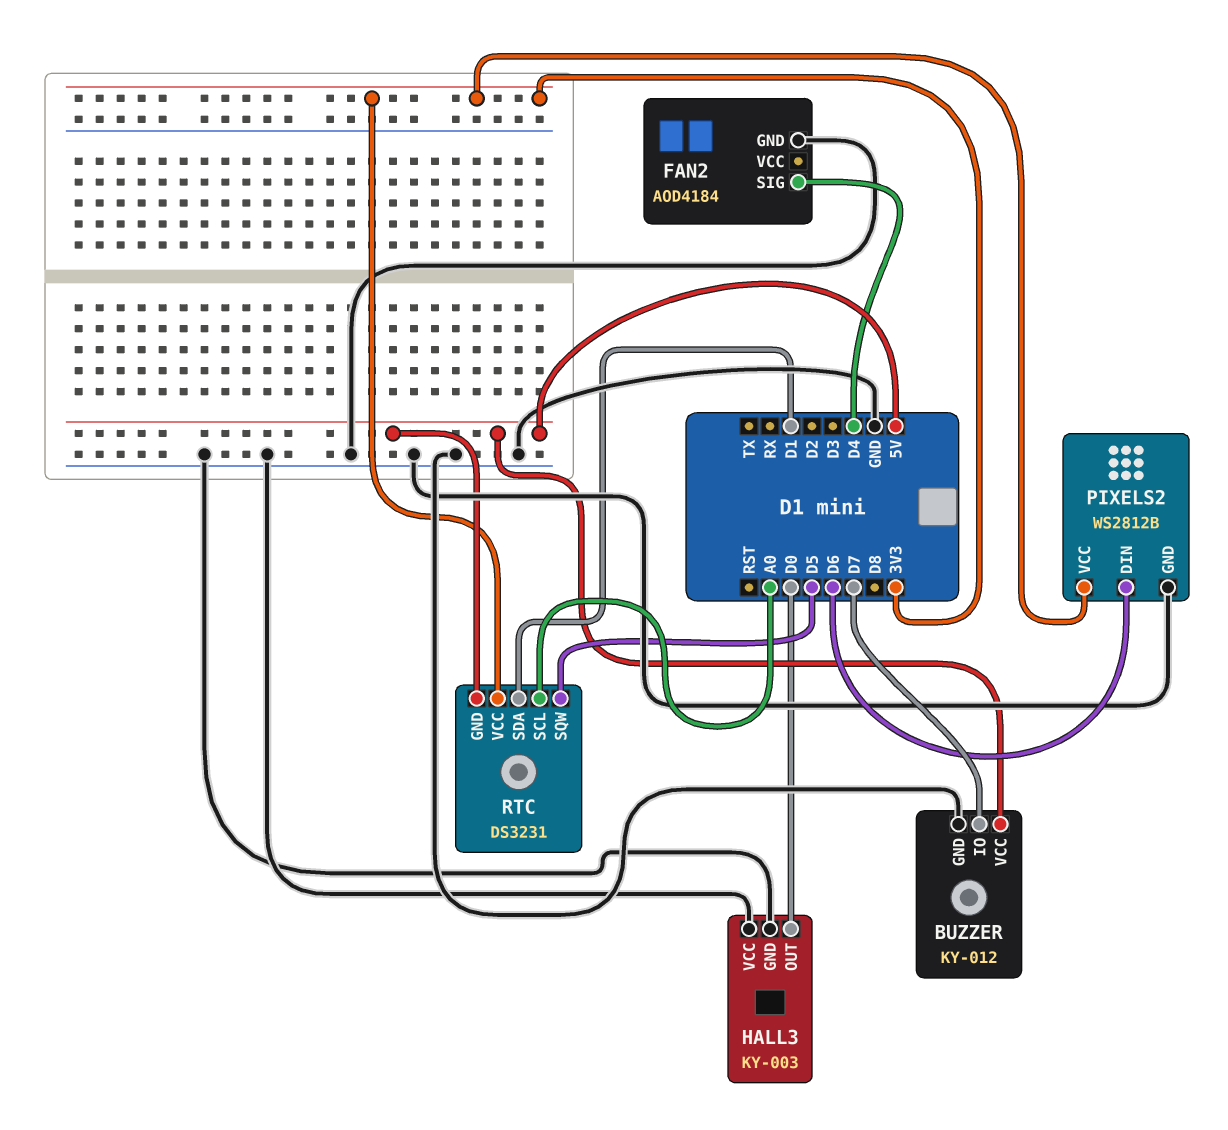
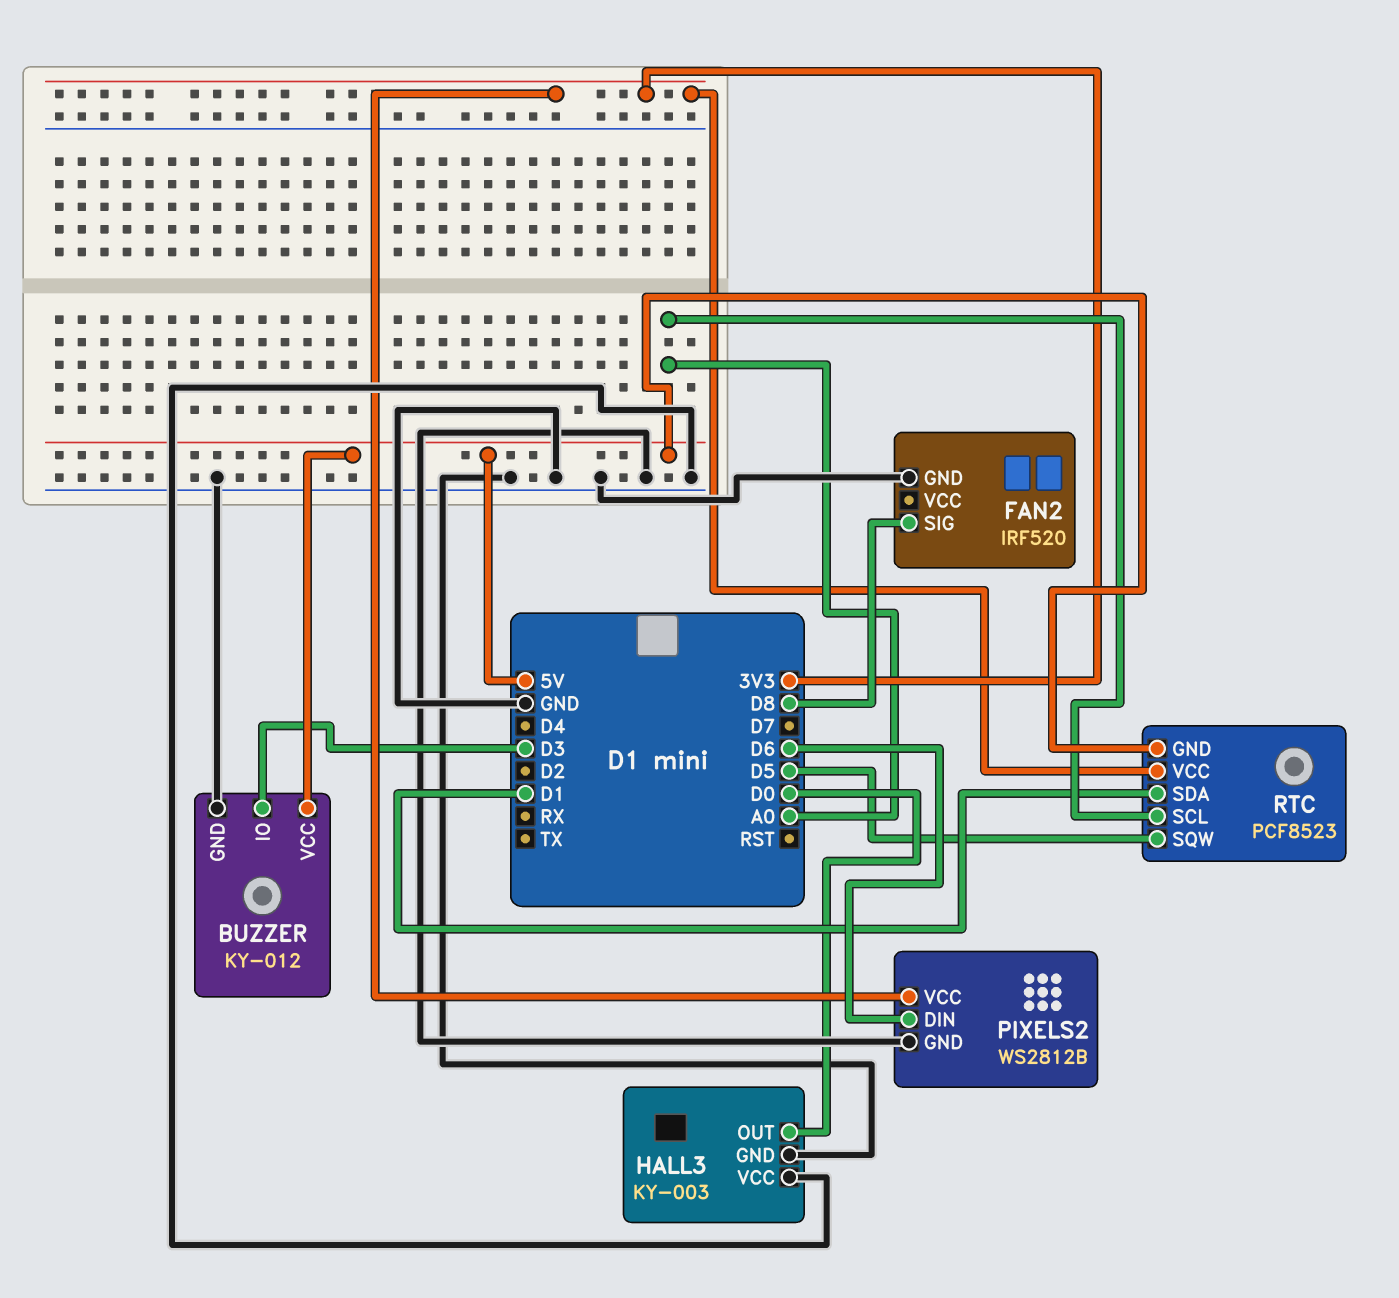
BUZZER pin IO: D7 -> D3
FAN2: AOD4184 -> IRF520
FAN2 pin SIG: D4 -> D8
RTC: DS3231 -> PCF8523

